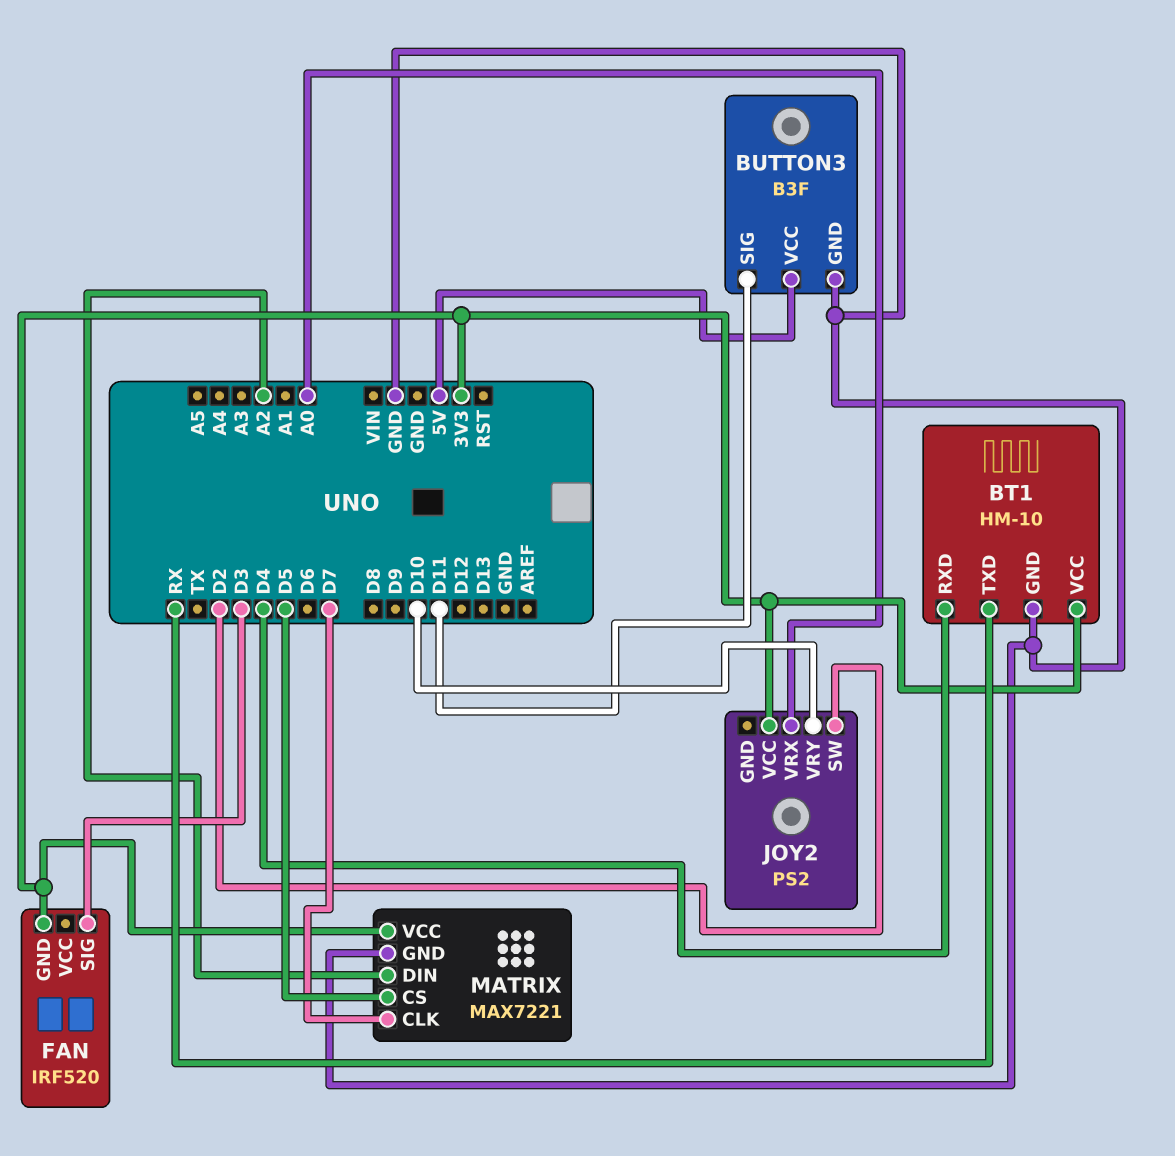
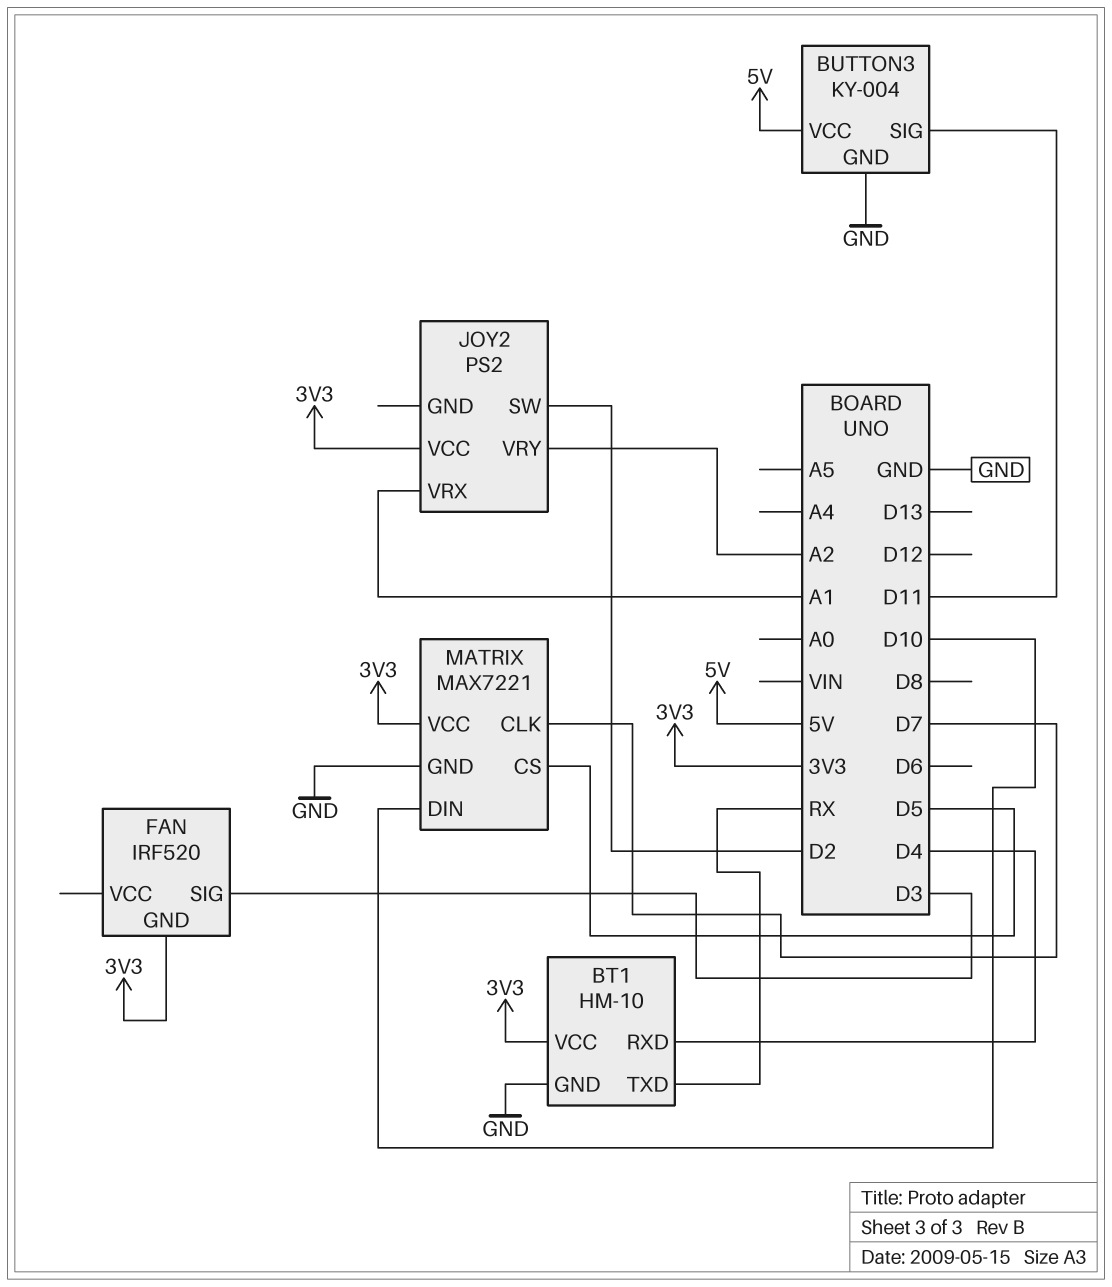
BUTTON3: B3F -> KY-004
JOY2 pin VRX: A0 -> A1
JOY2 pin VRY: D10 -> A2
MATRIX pin DIN: A2 -> D10

